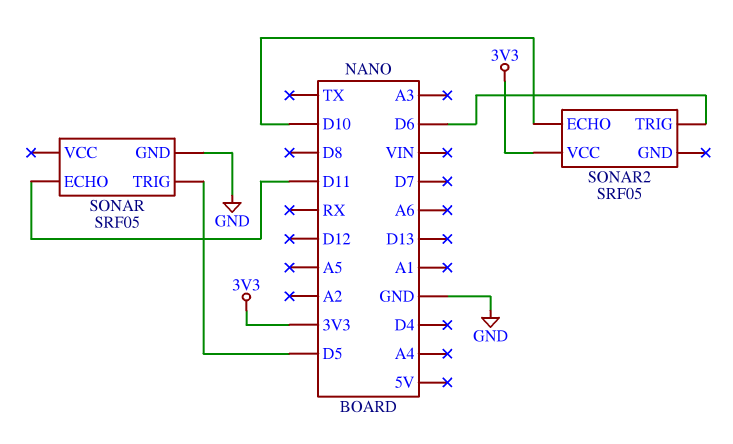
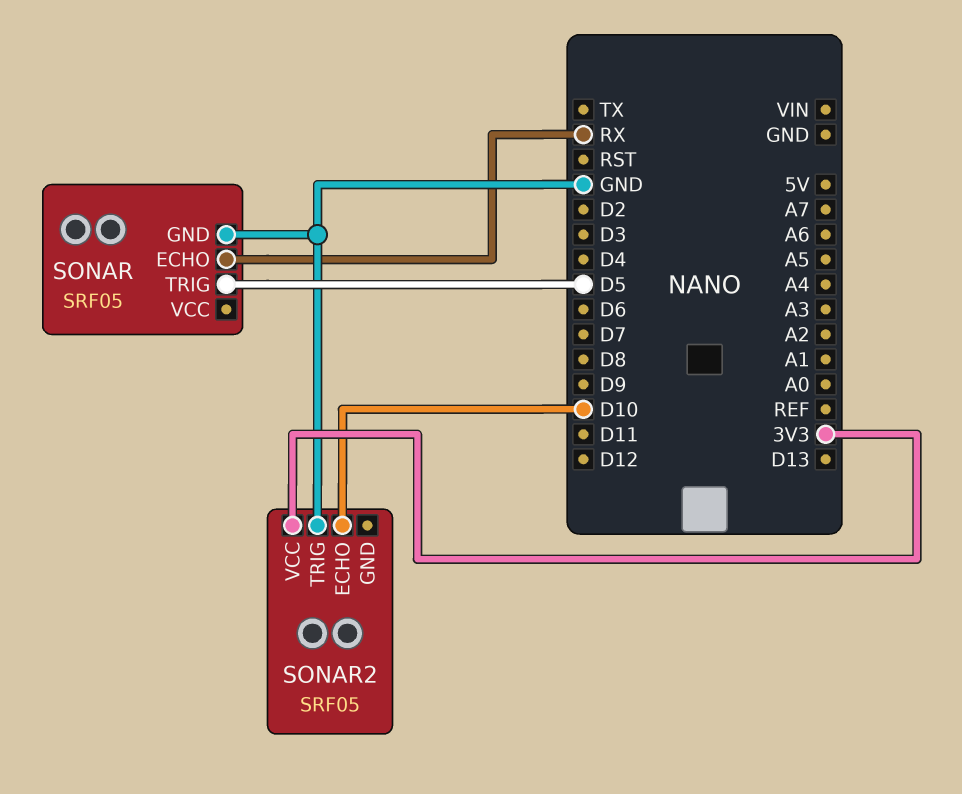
SONAR pin ECHO: D11 -> RX
SONAR2 pin TRIG: D6 -> GND

